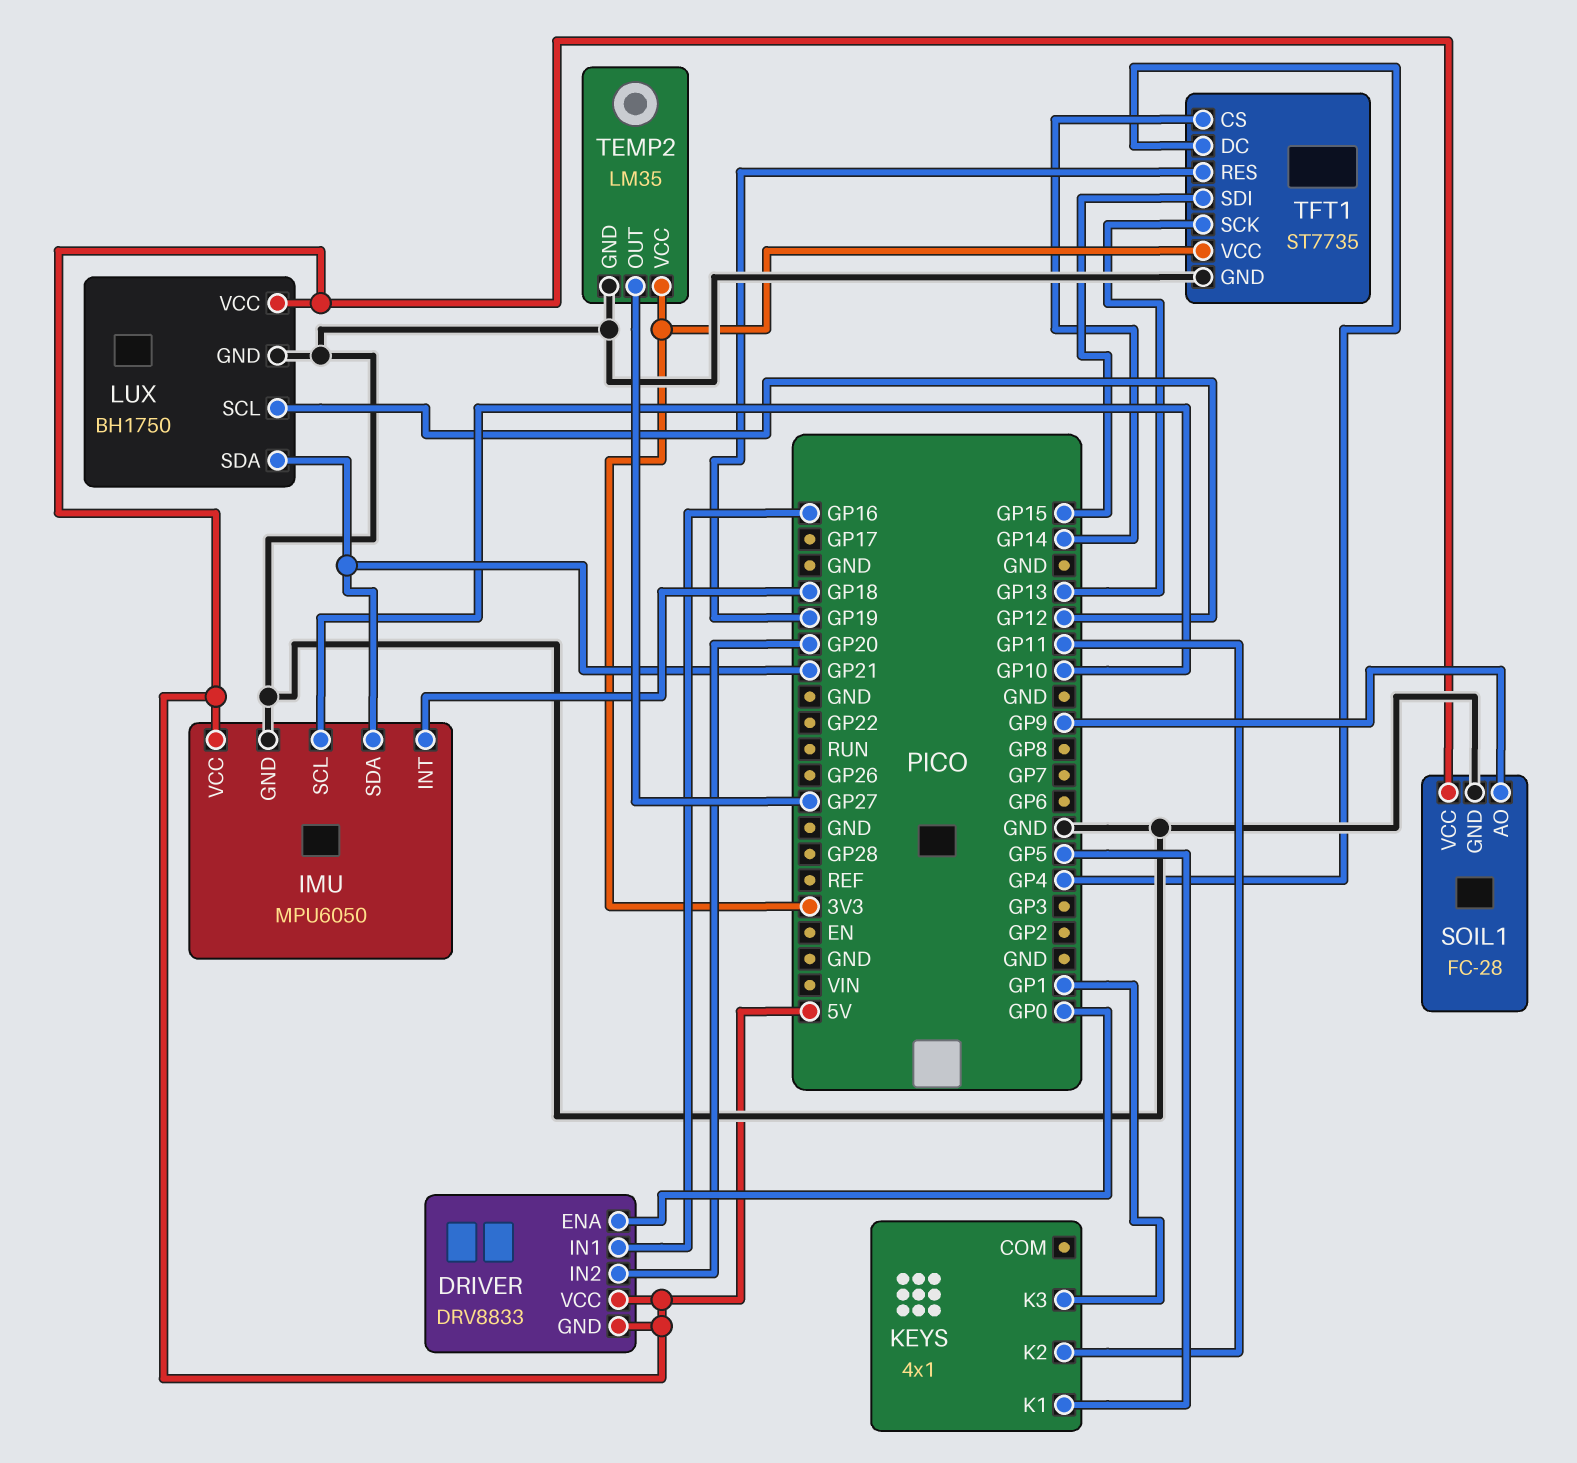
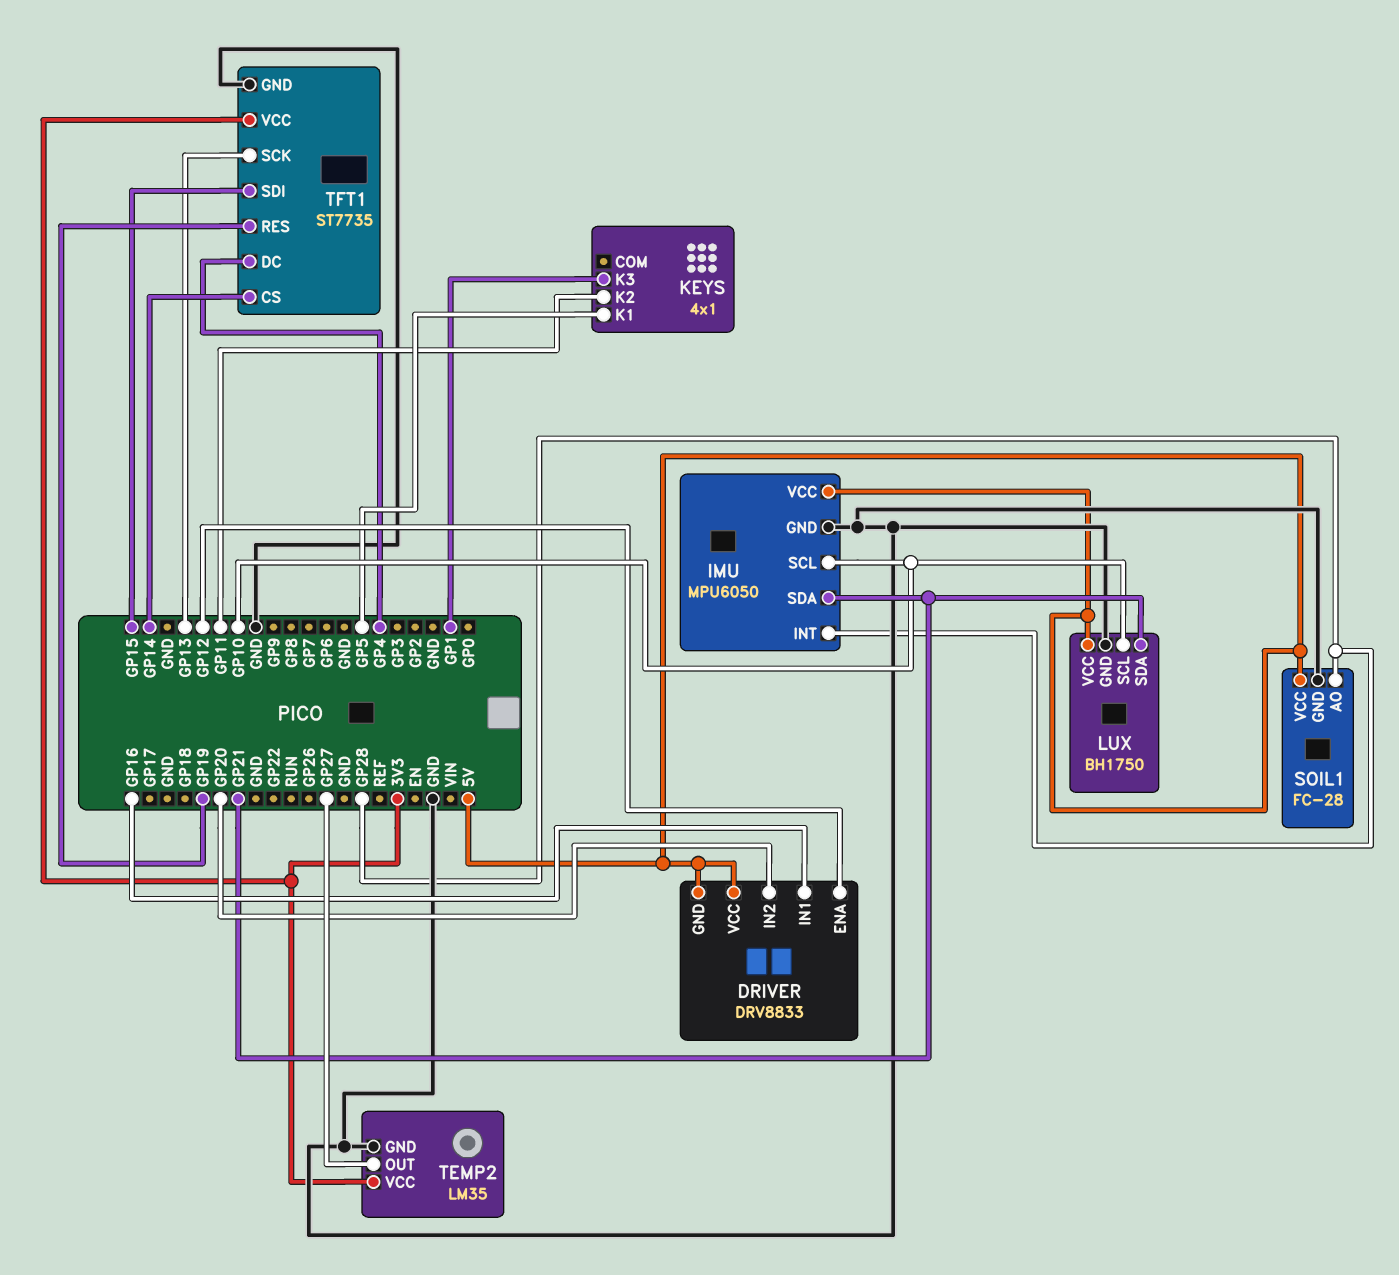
DRIVER pin ENA: GP0 -> GP12
IMU pin INT: GP18 -> GP28
LUX pin SCL: GP12 -> GP10
SOIL1 pin AO: GP9 -> GP28

